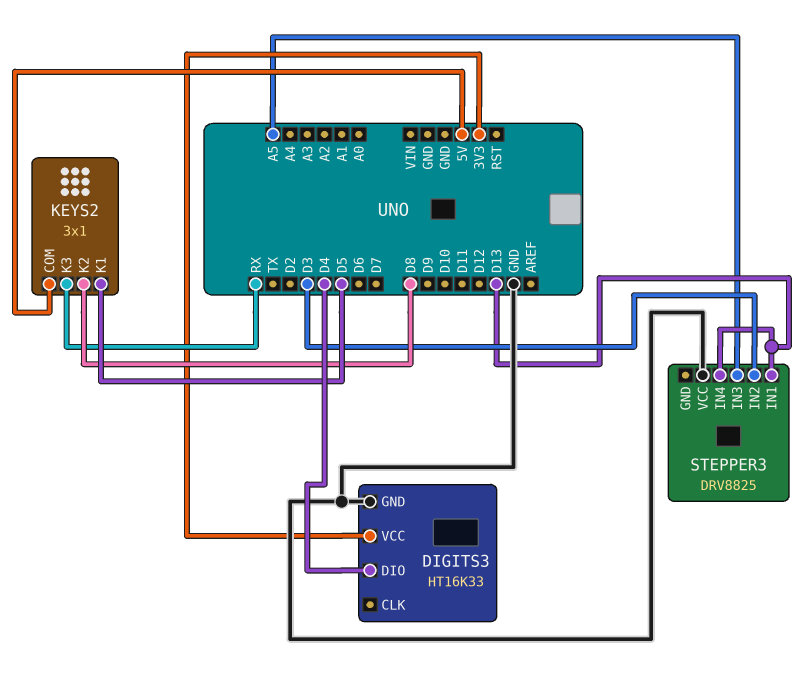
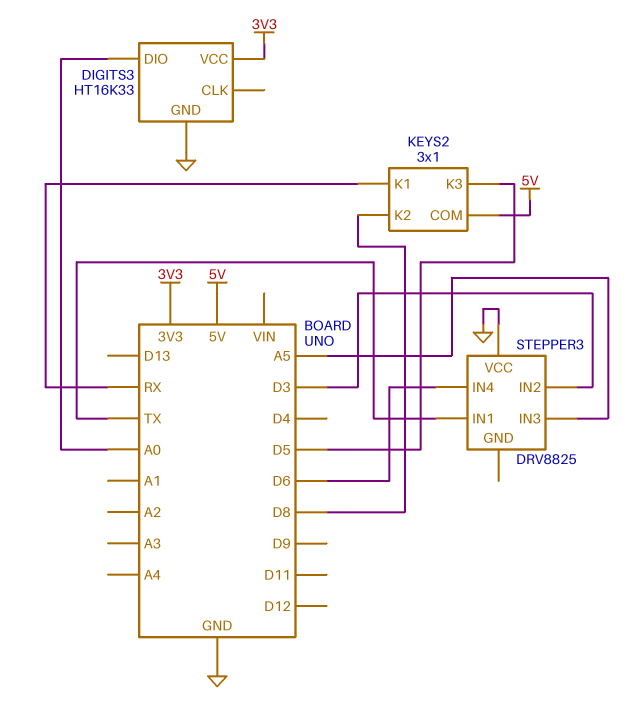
DIGITS3 pin DIO: D4 -> A0
KEYS2 pin K1: D5 -> RX
KEYS2 pin K3: RX -> D5
STEPPER3 pin IN1: D13 -> TX
STEPPER3 pin IN4: D13 -> D6

